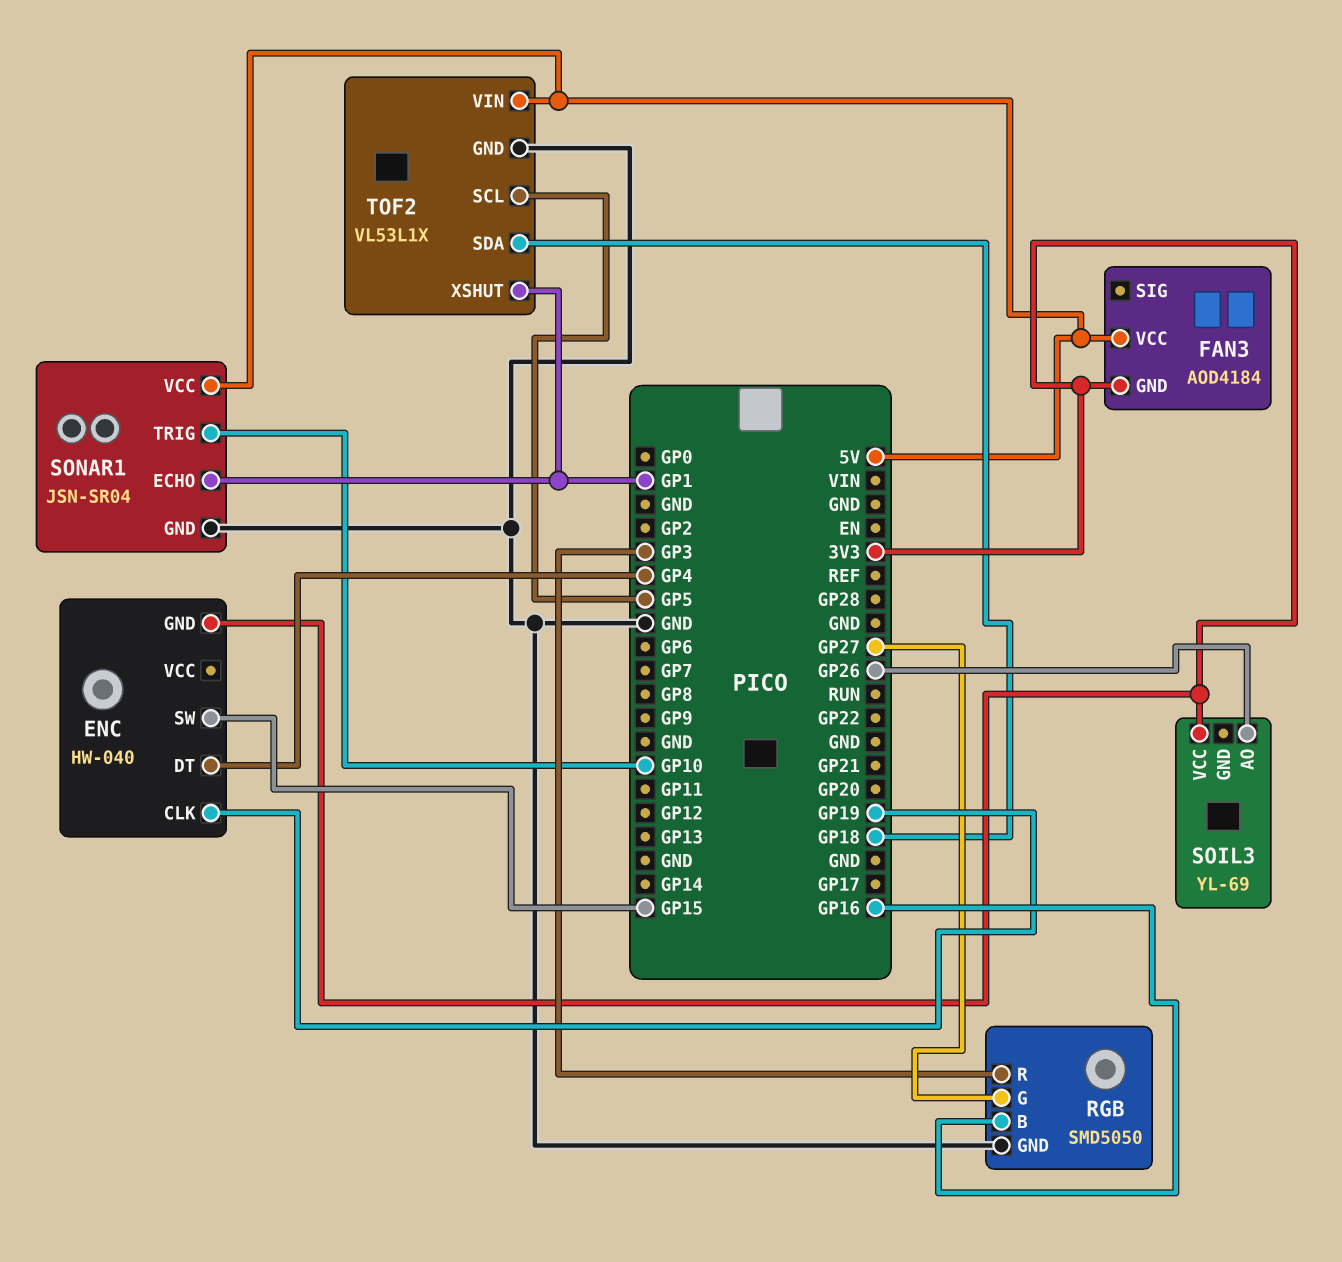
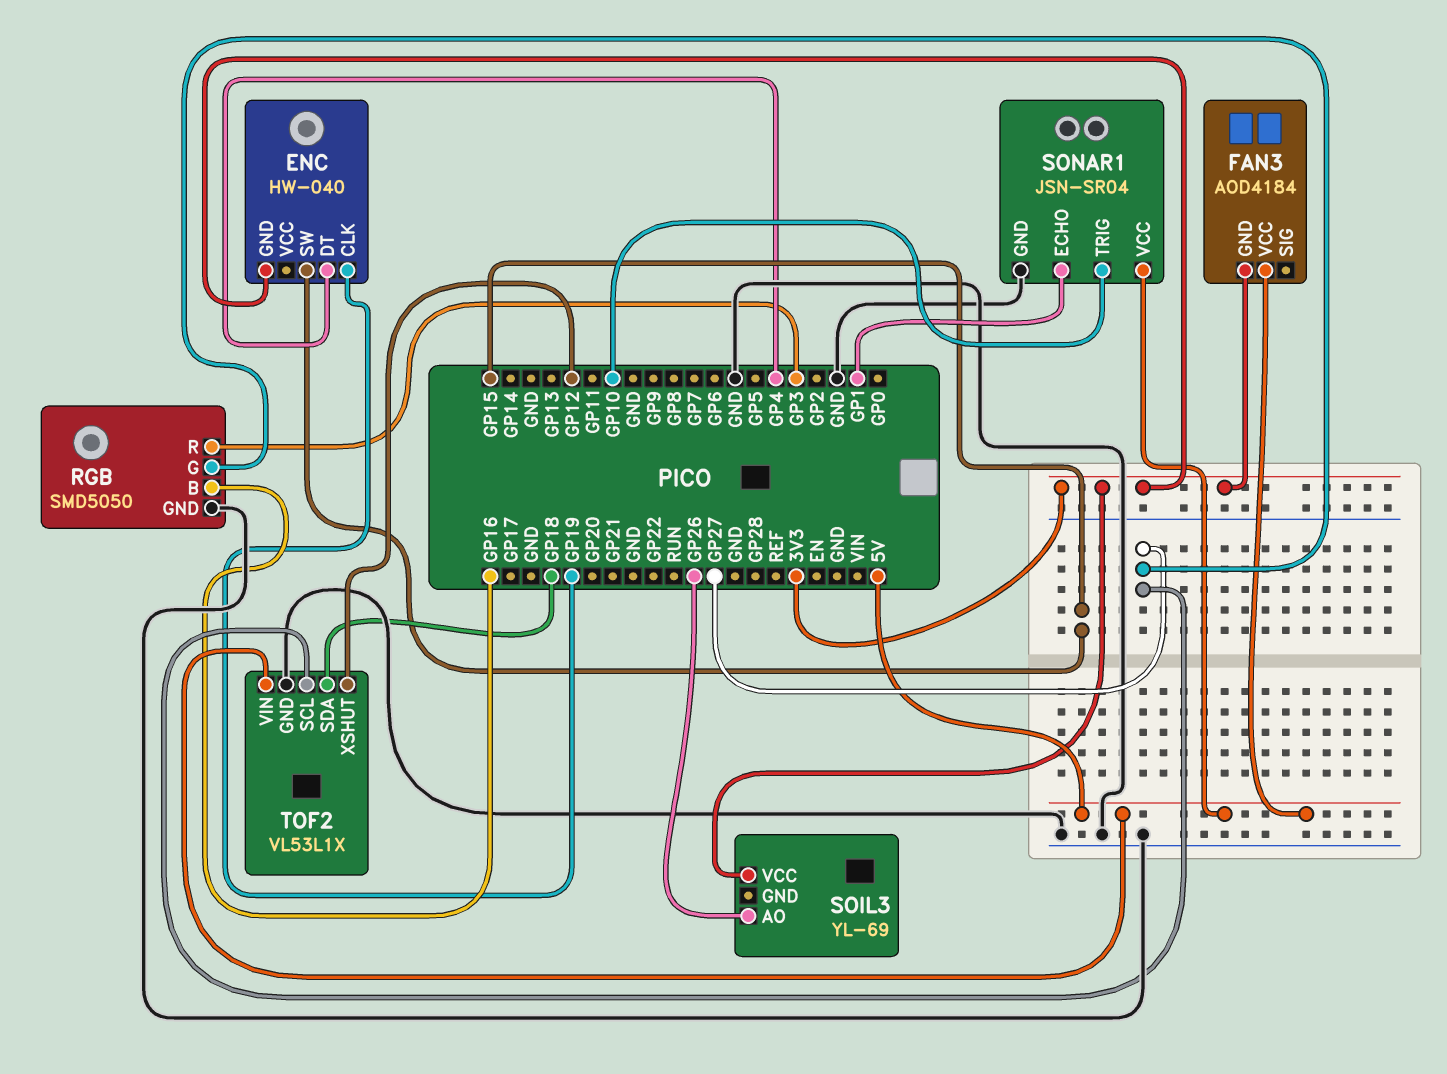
TOF2 pin SCL: GP5 -> GP27
TOF2 pin XSHUT: GP1 -> GP12

